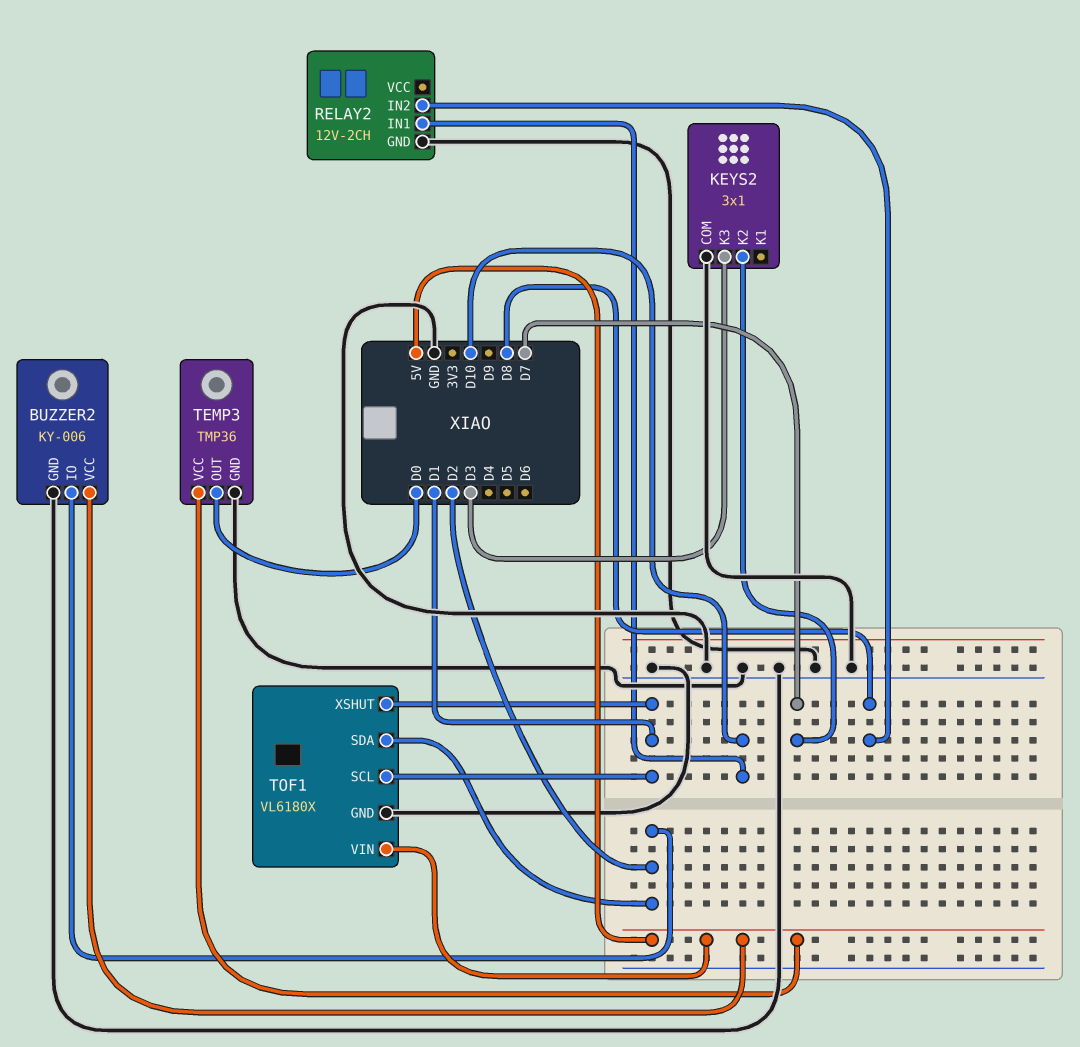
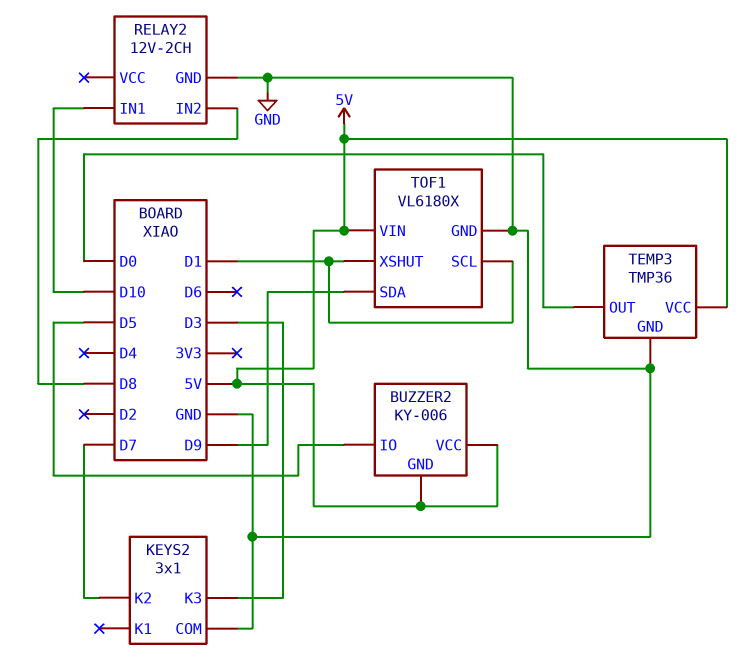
BUZZER2 pin GND: GND -> 5V
BUZZER2 pin IO: D2 -> D5
TOF1 pin SDA: D2 -> D9

